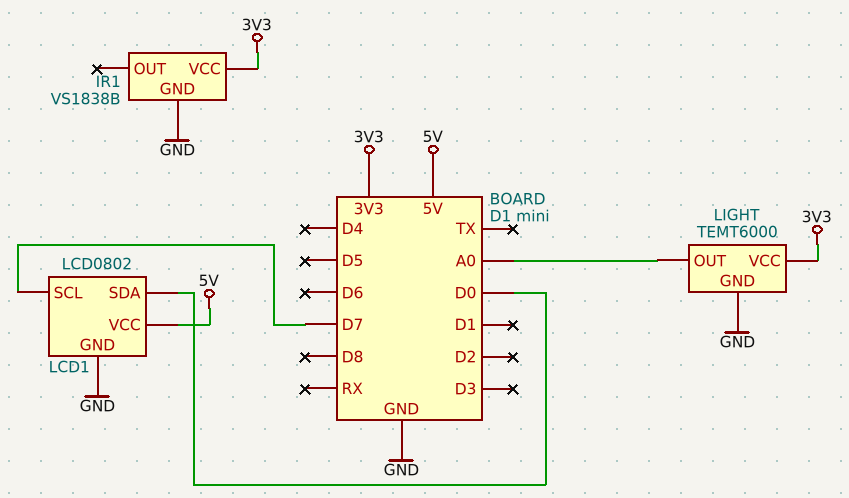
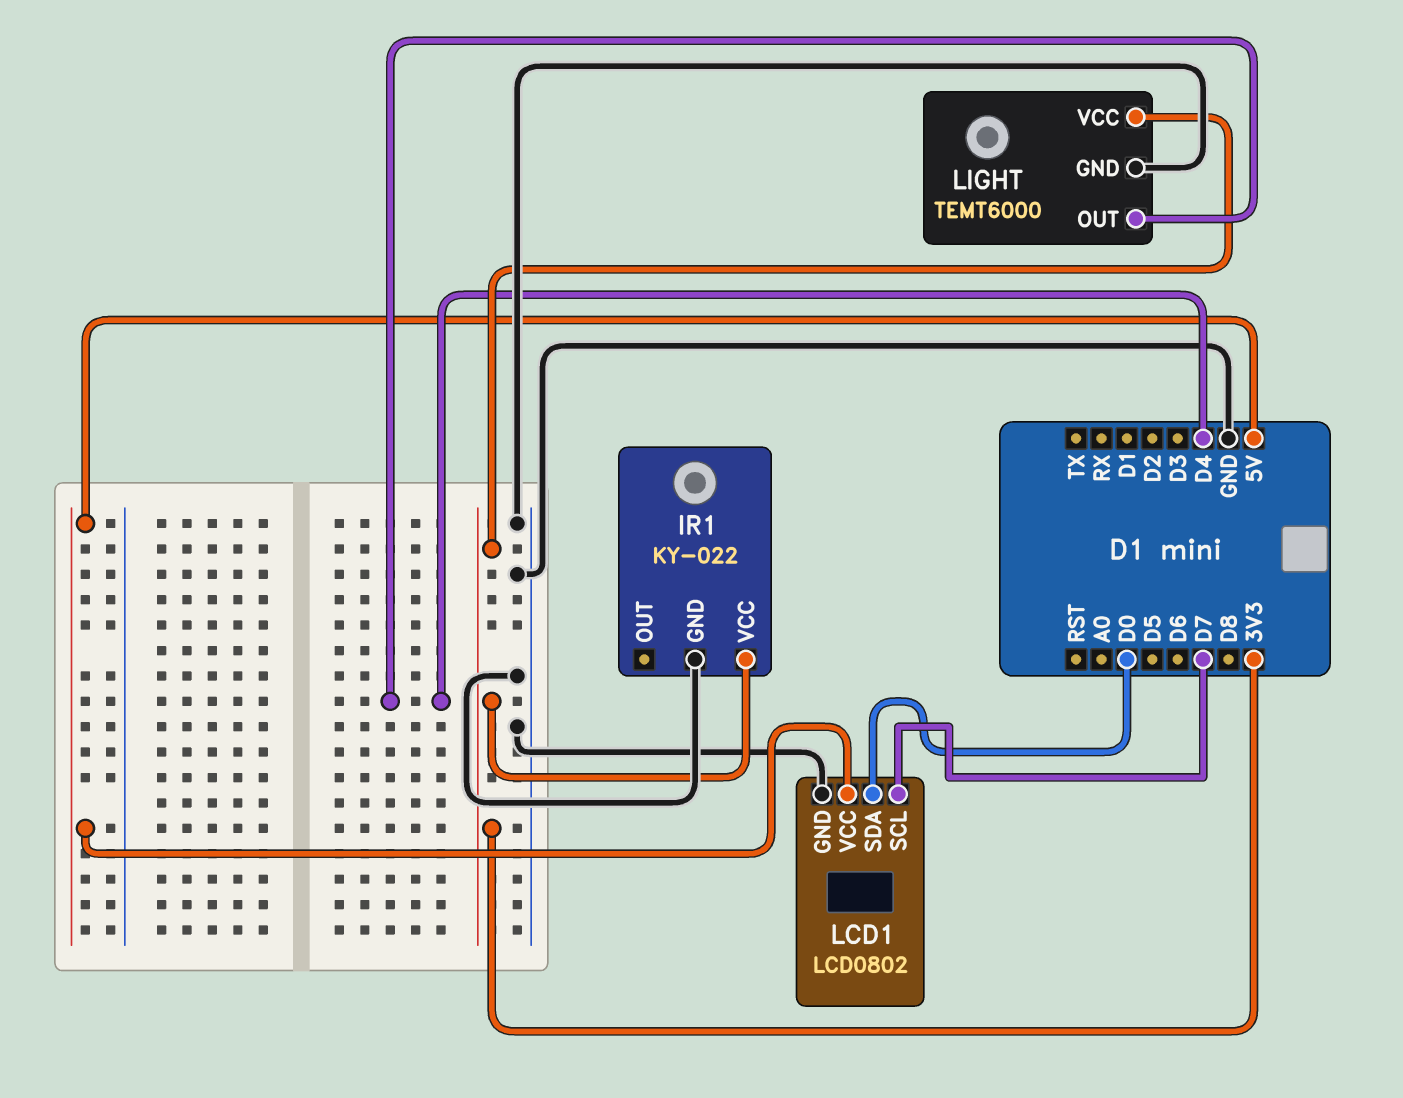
IR1: VS1838B -> KY-022
LIGHT pin OUT: A0 -> D4

